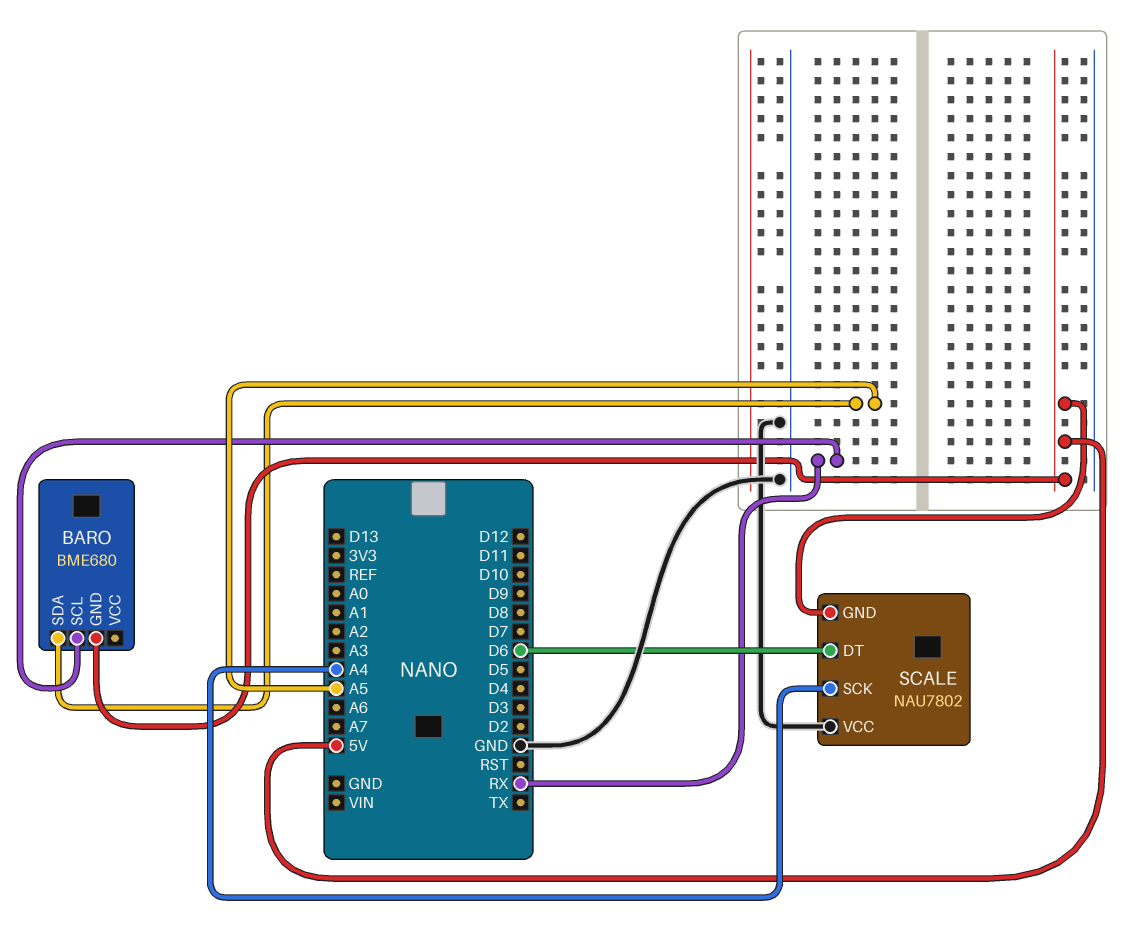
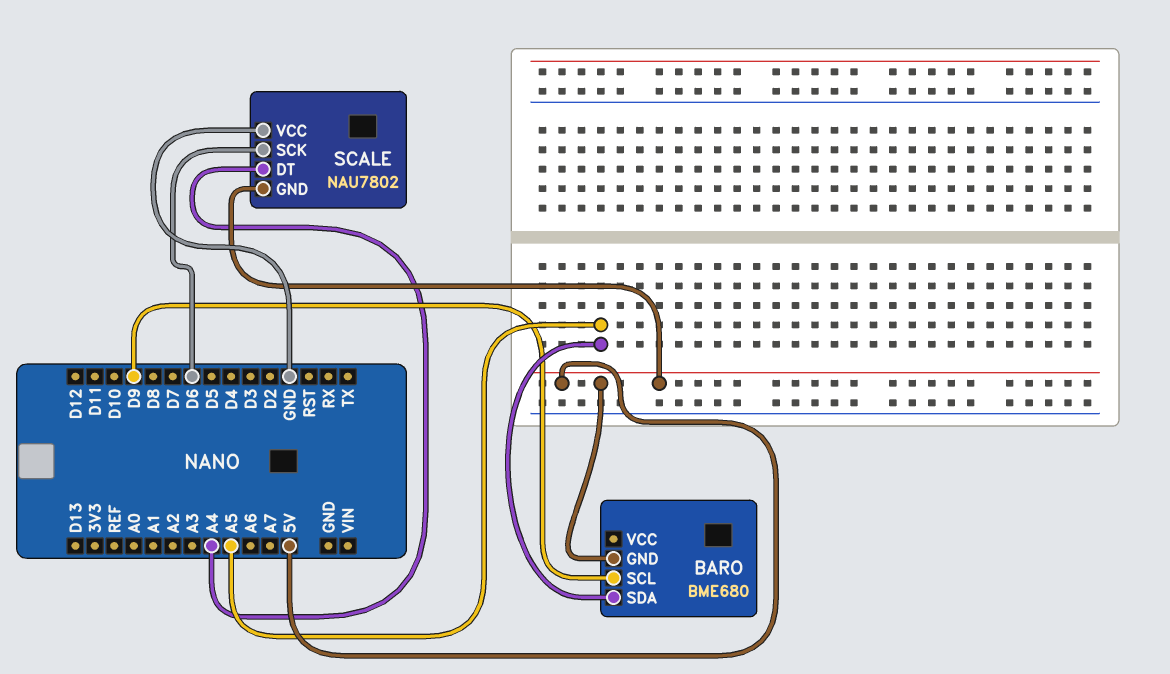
BARO pin SCL: RX -> D9
SCALE pin DT: D6 -> A4
SCALE pin SCK: A4 -> D6

